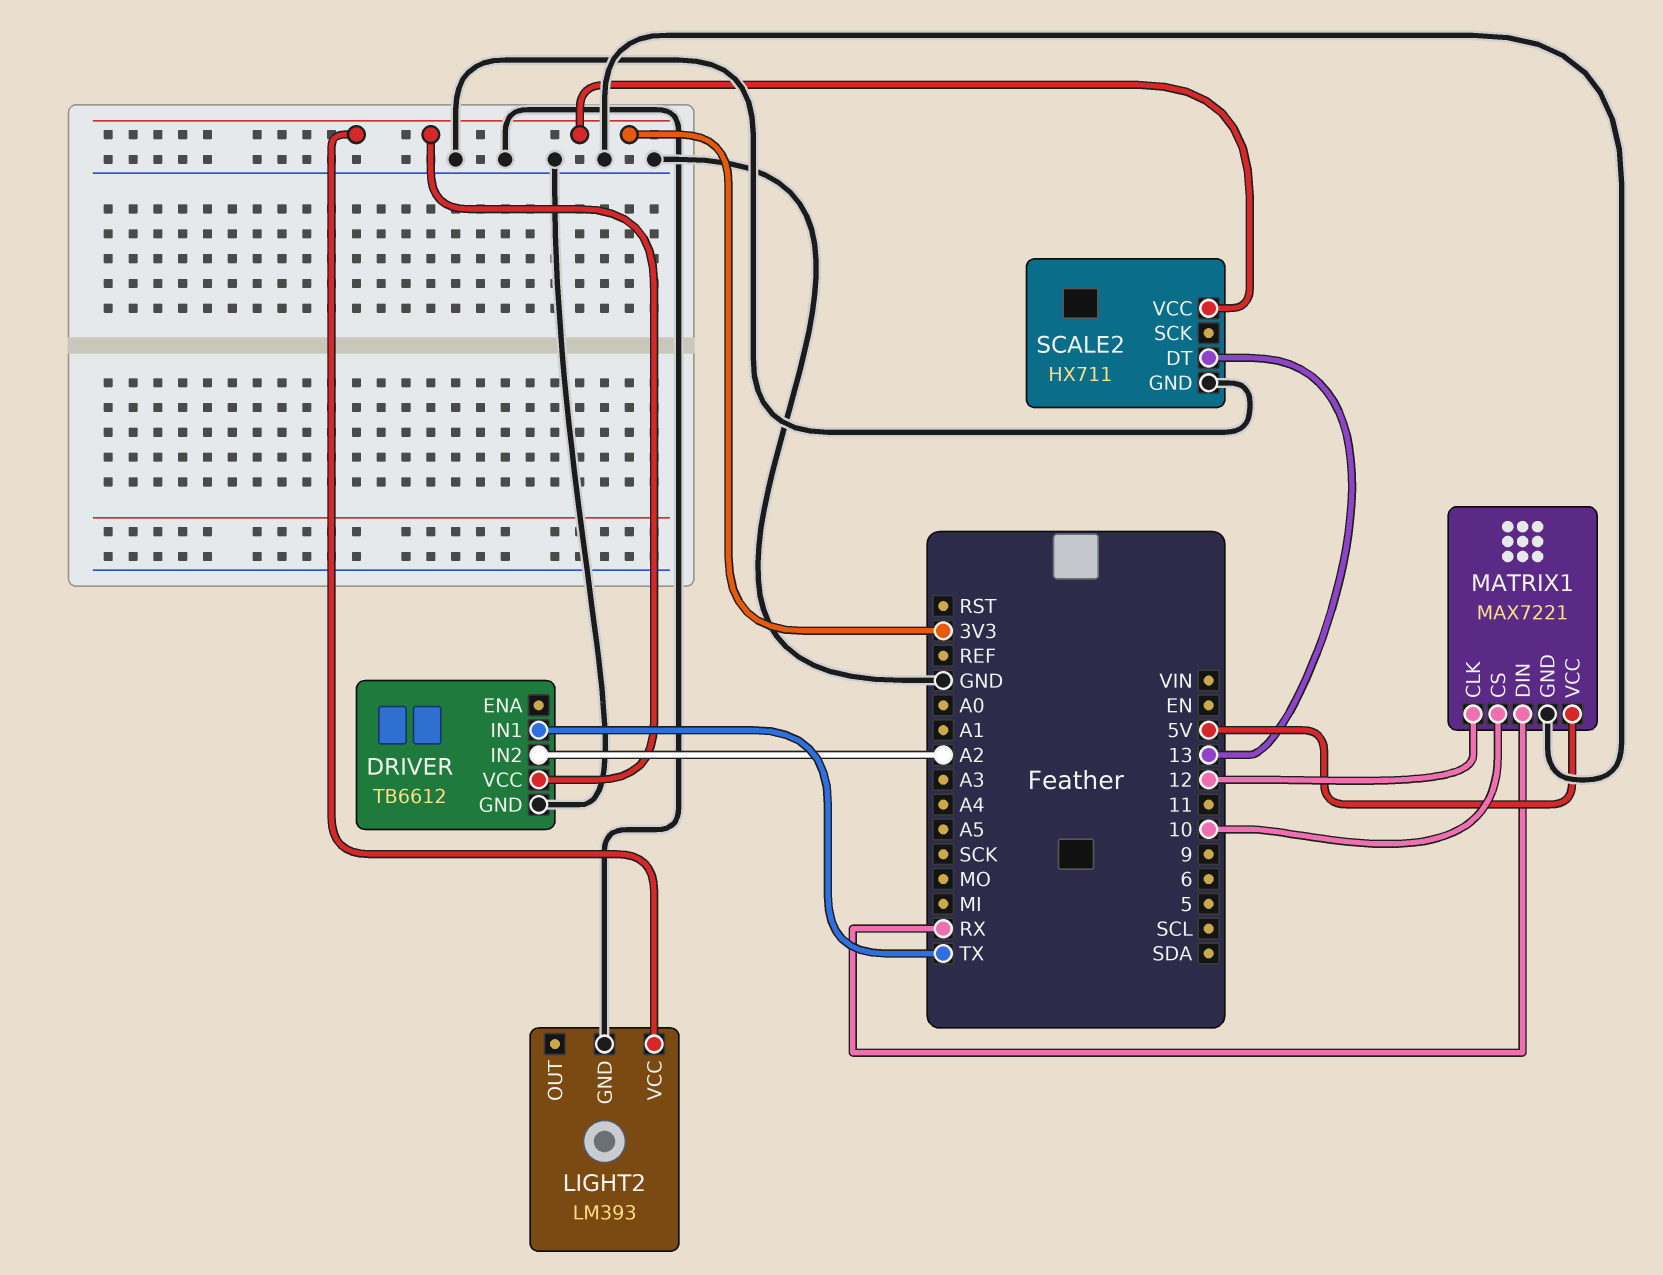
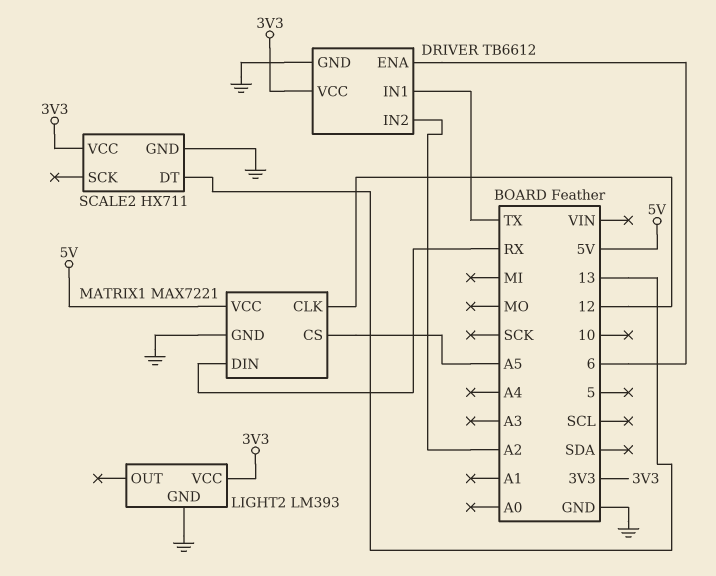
DRIVER pin ENA: none -> 6
MATRIX1 pin CS: 10 -> A5

